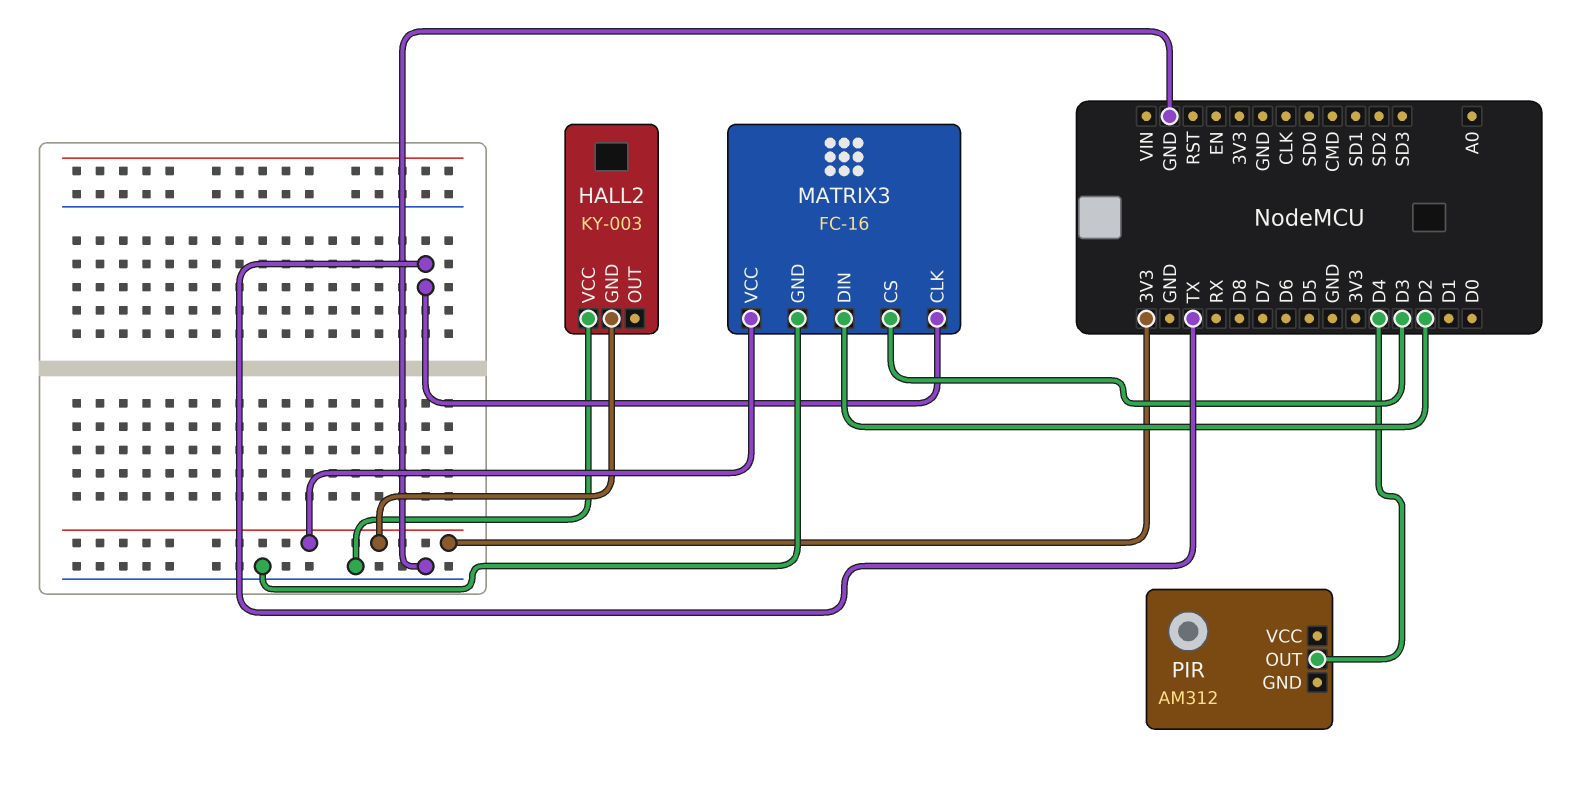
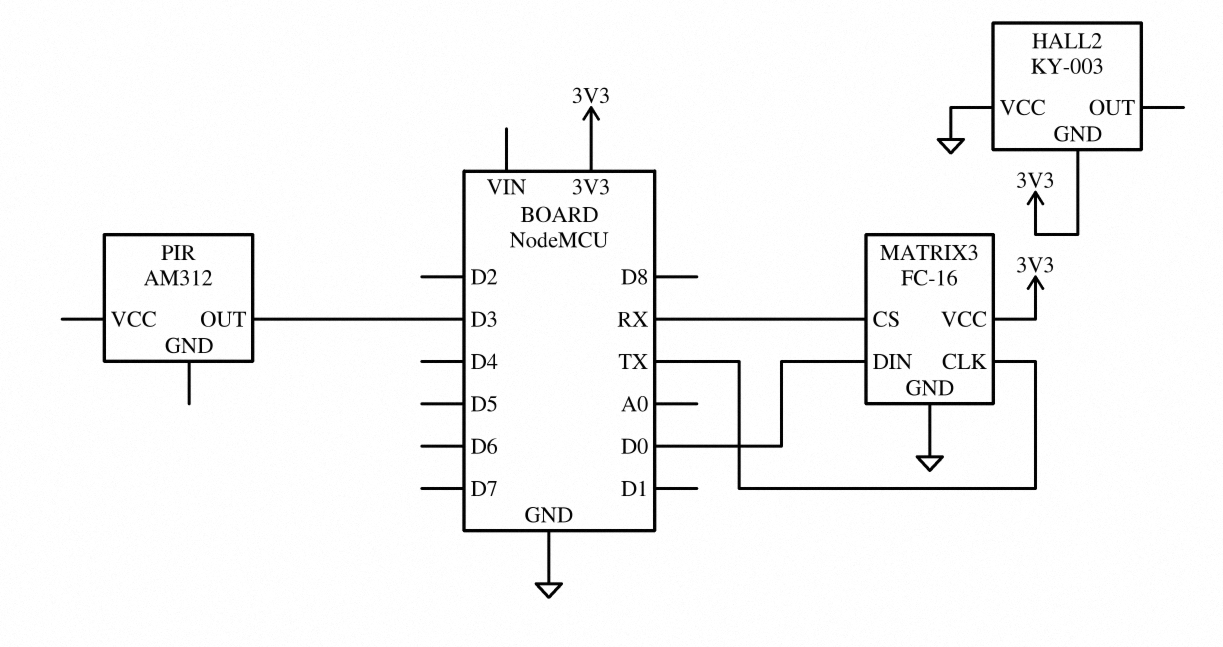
MATRIX3 pin CS: D3 -> RX
MATRIX3 pin DIN: D2 -> D0
PIR pin OUT: D4 -> D3

